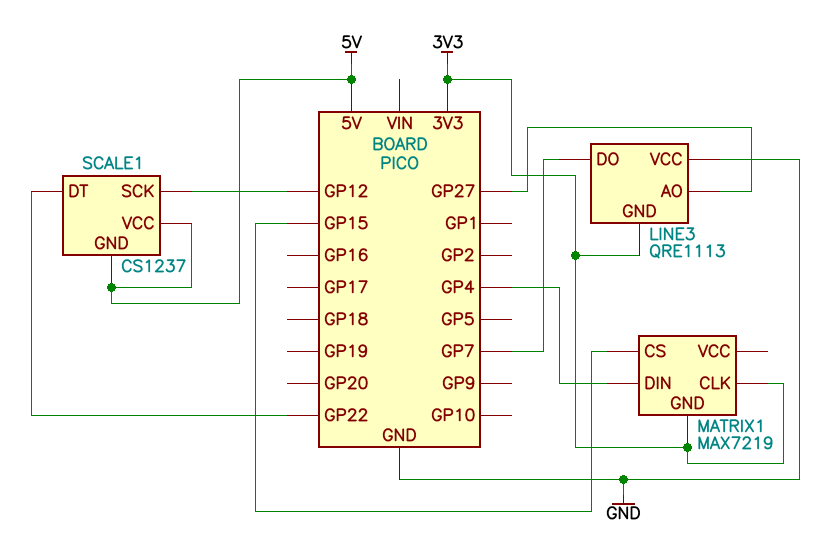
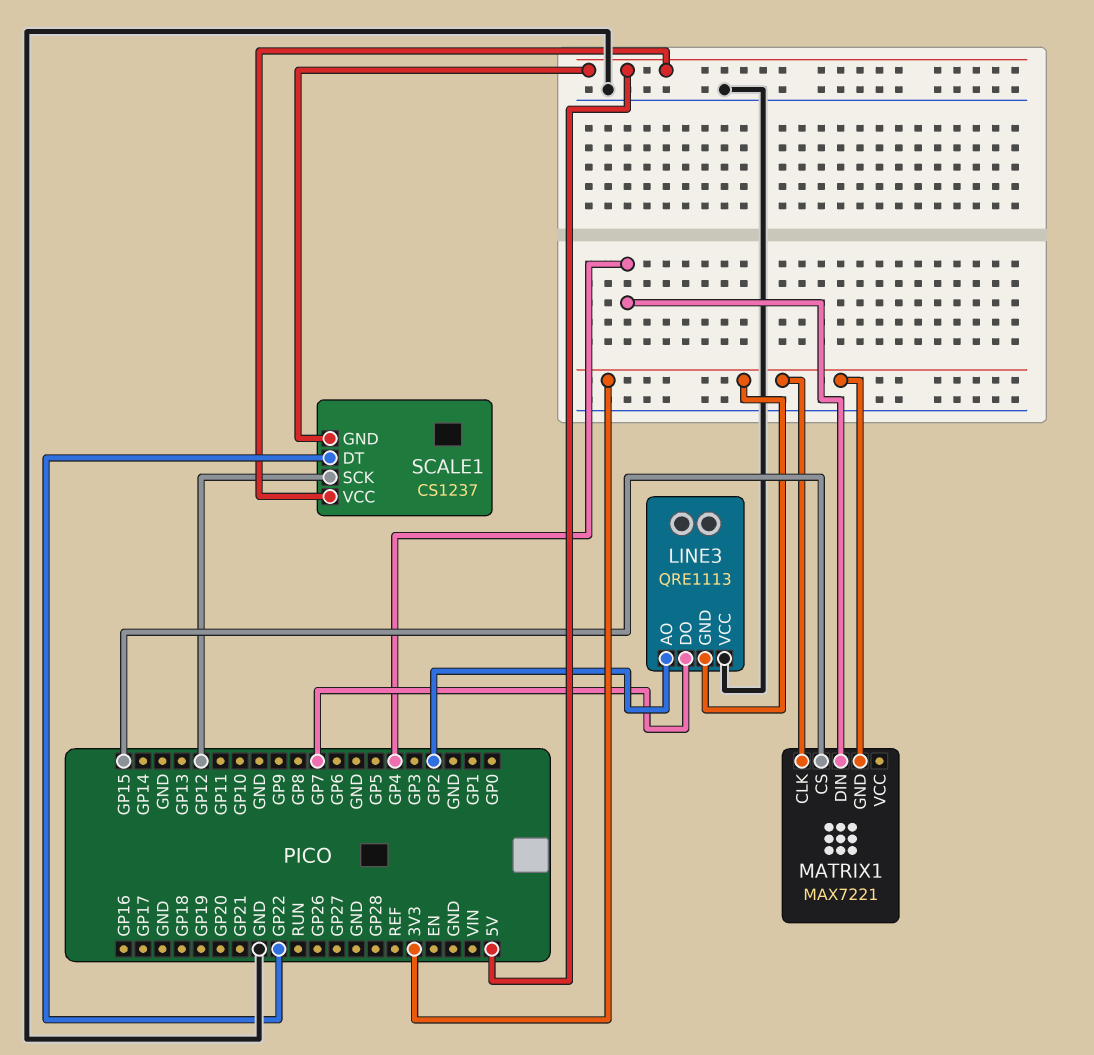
LINE3 pin AO: GP27 -> GP2
MATRIX1: MAX7219 -> MAX7221

